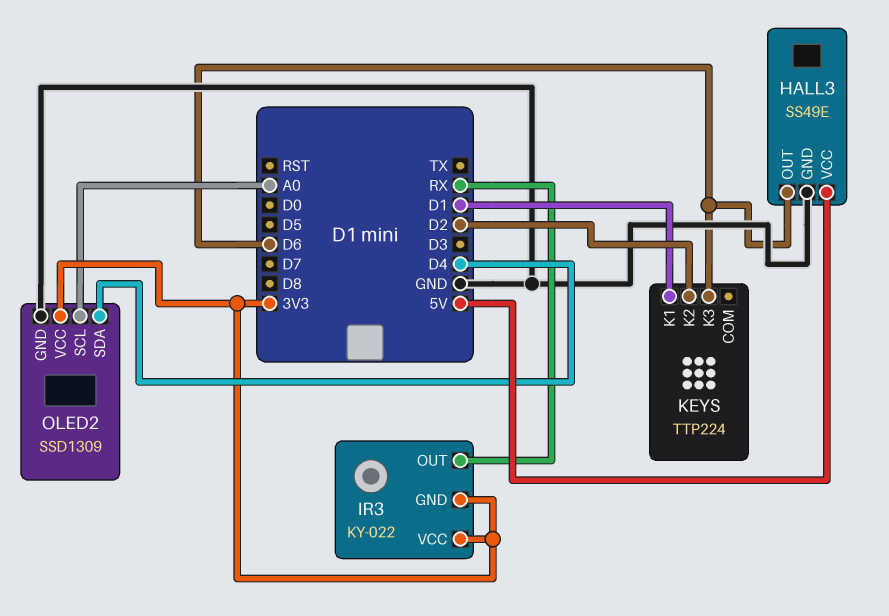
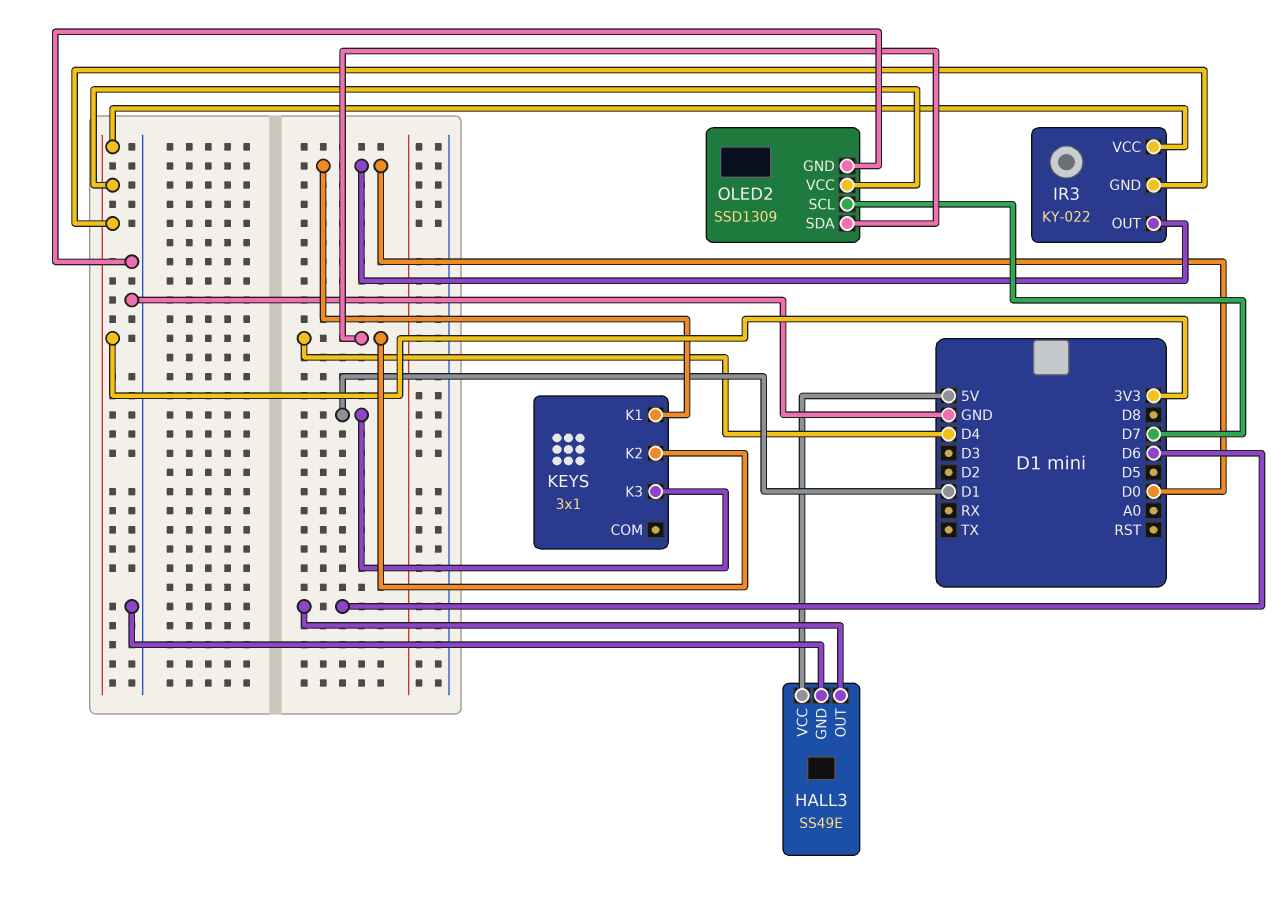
IR3 pin OUT: RX -> D0
KEYS: TTP224 -> 3x1
KEYS pin K1: D1 -> D0
KEYS pin K2: D2 -> D4
KEYS pin K3: D6 -> D1
OLED2 pin SCL: A0 -> D7

